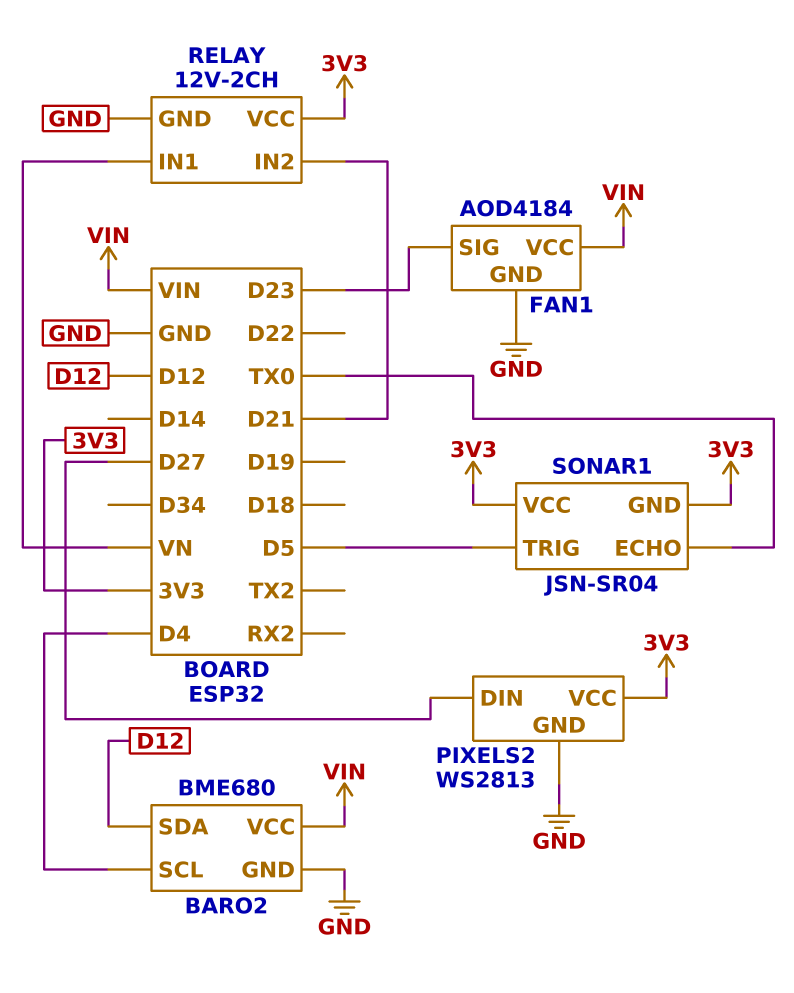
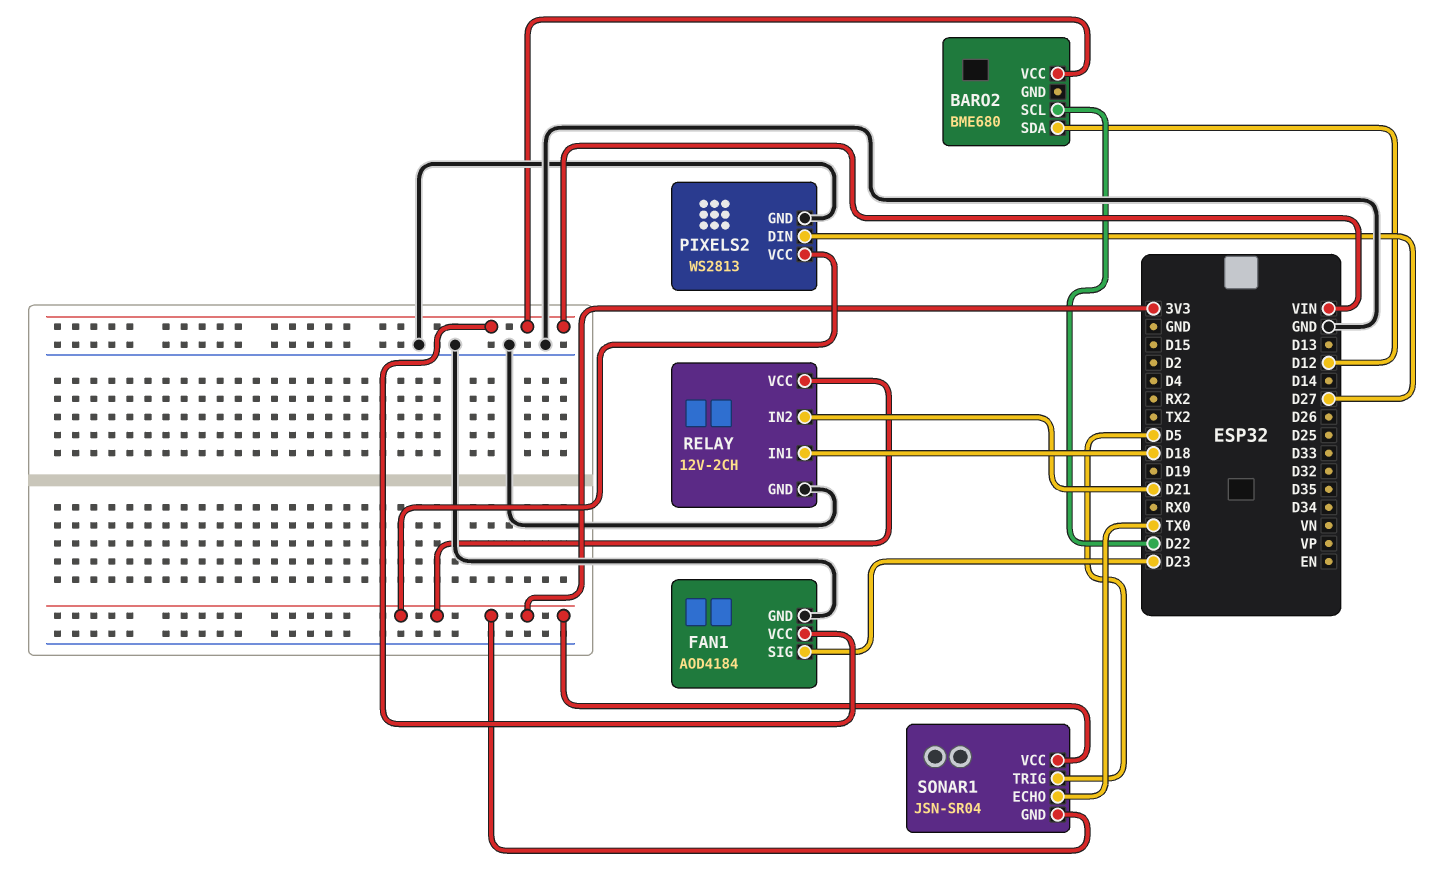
BARO2 pin GND: GND -> none
BARO2 pin SCL: D4 -> D22
RELAY pin IN1: VN -> D18

